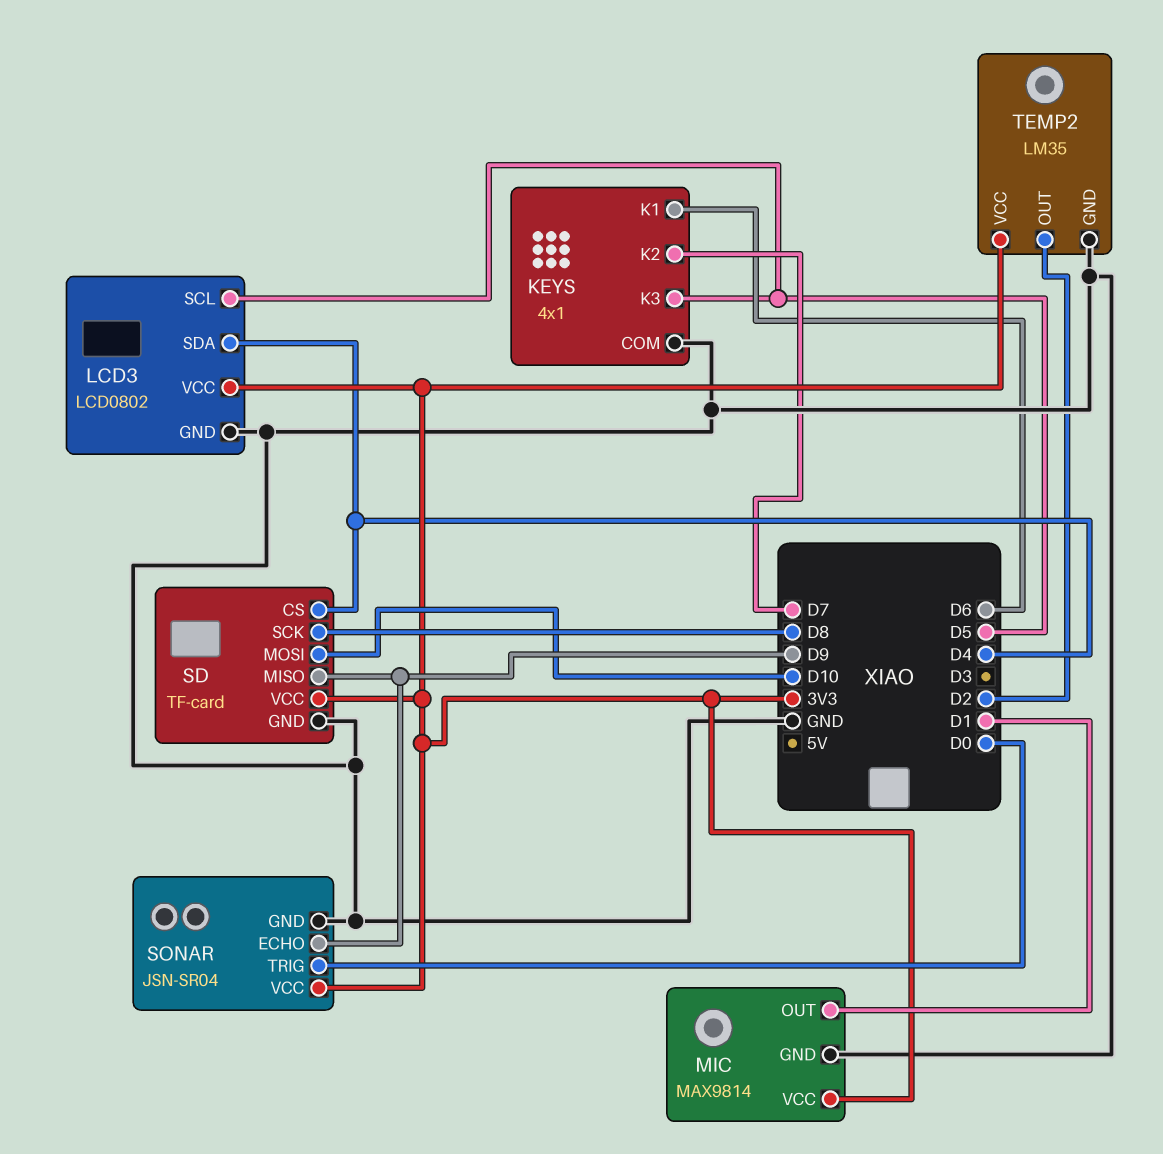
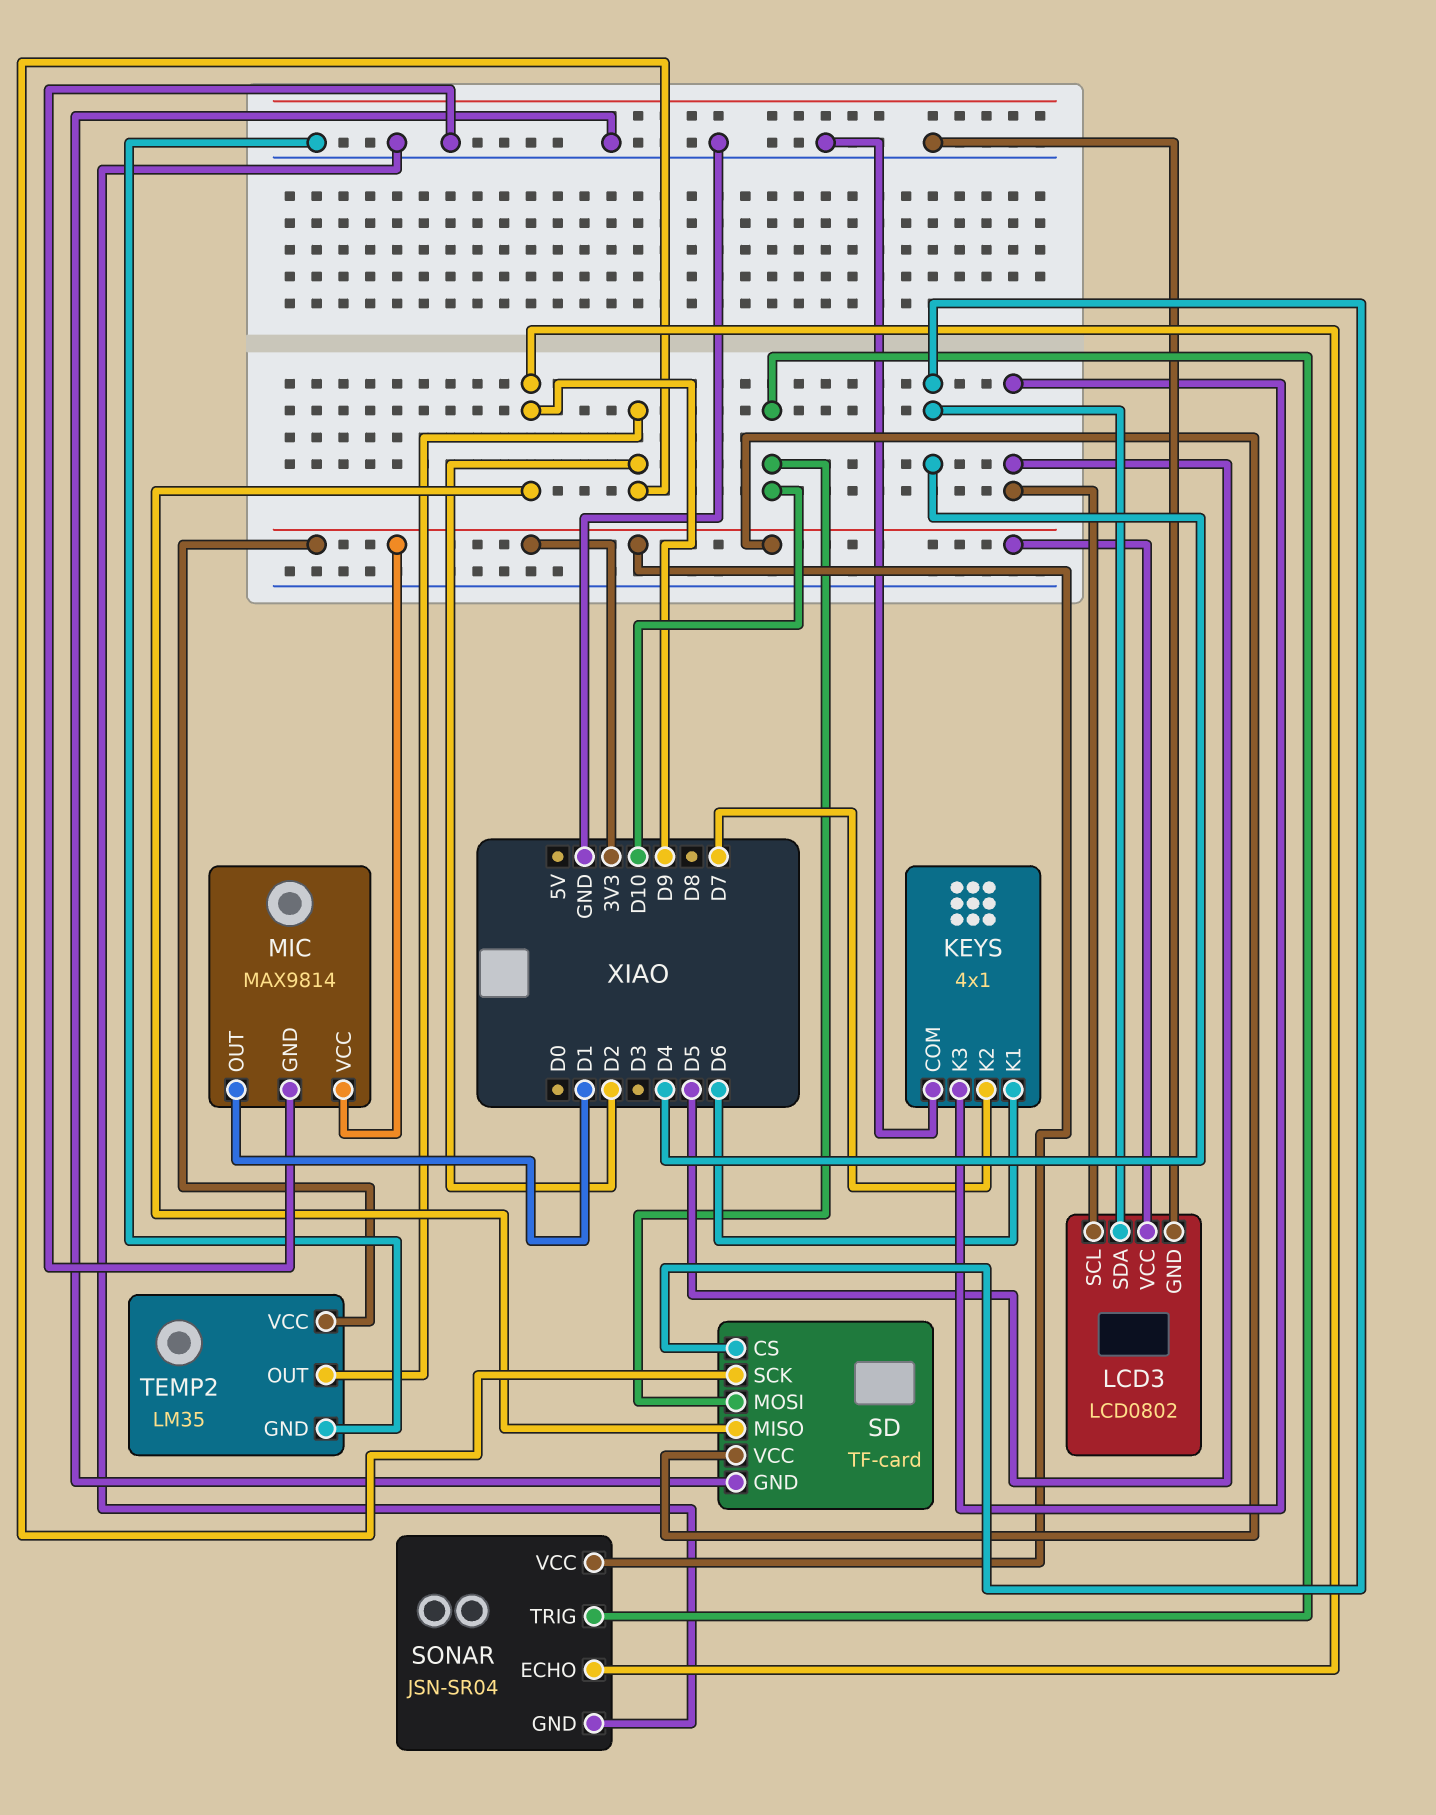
SD pin SCK: D8 -> D2
SONAR pin TRIG: D0 -> D10

